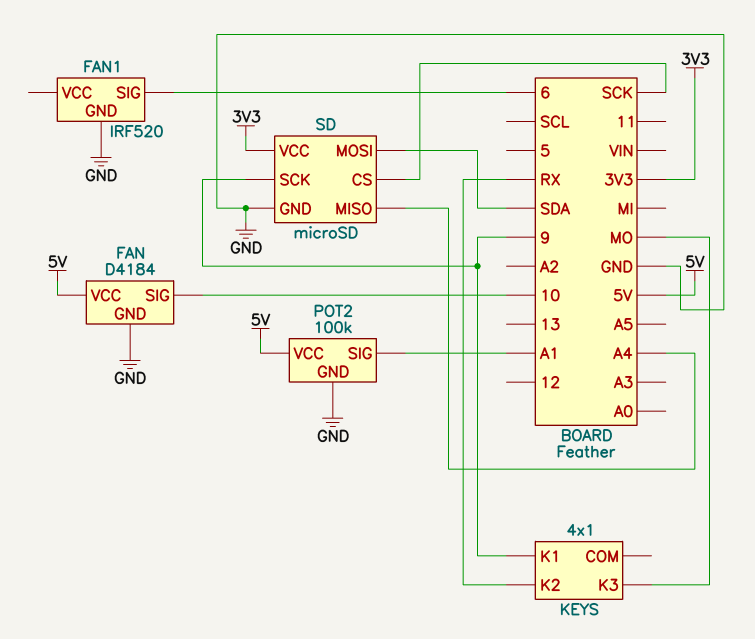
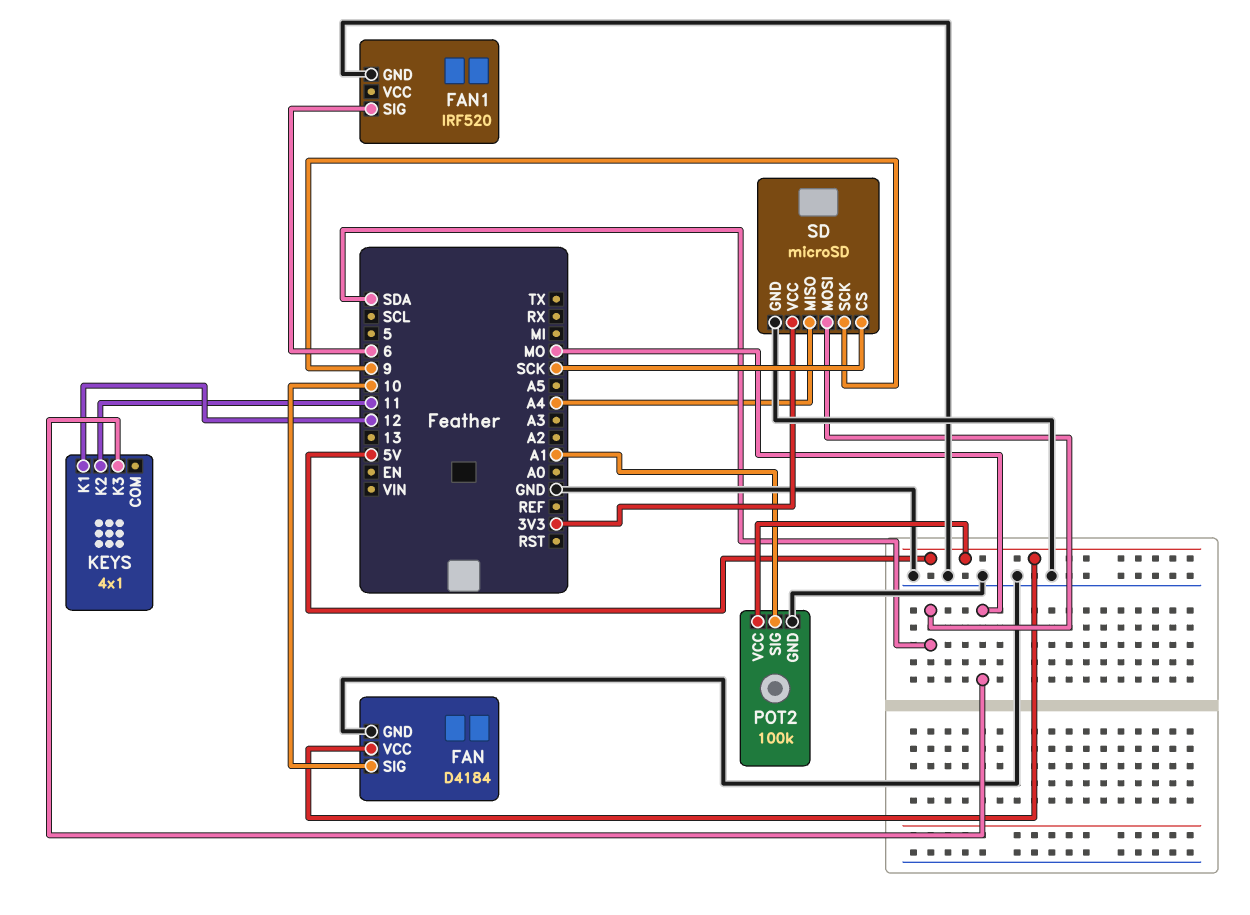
KEYS pin K1: 9 -> 12
KEYS pin K2: RX -> 11

